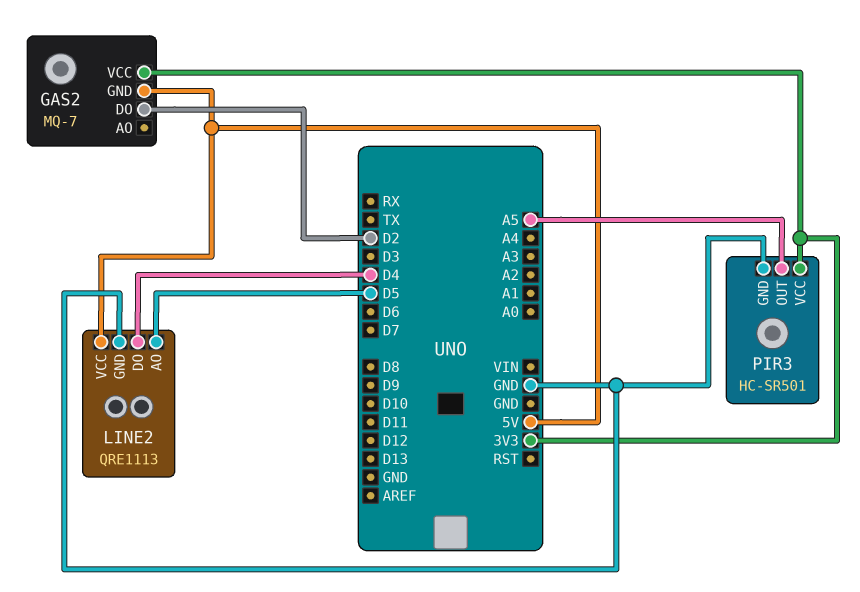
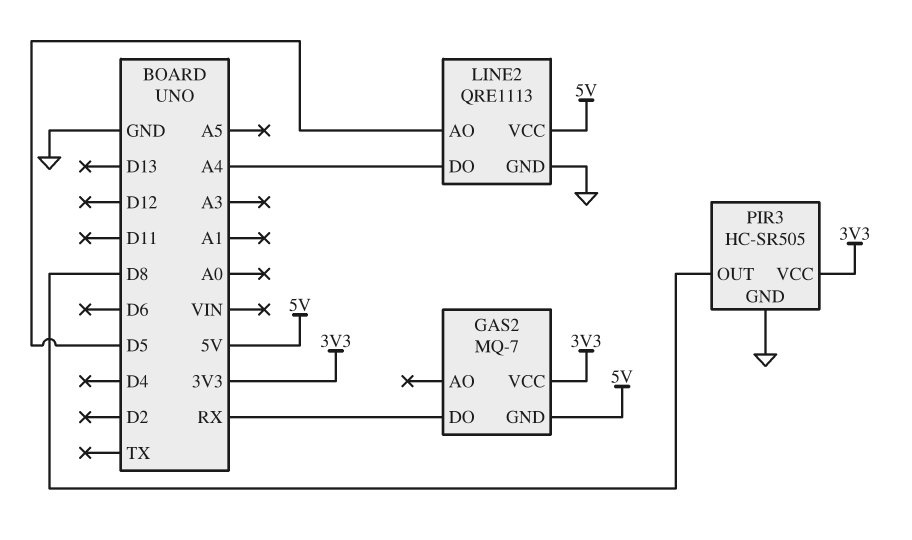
GAS2 pin DO: D2 -> RX
LINE2 pin DO: D4 -> A4
PIR3: HC-SR501 -> HC-SR505
PIR3 pin OUT: A5 -> D8

